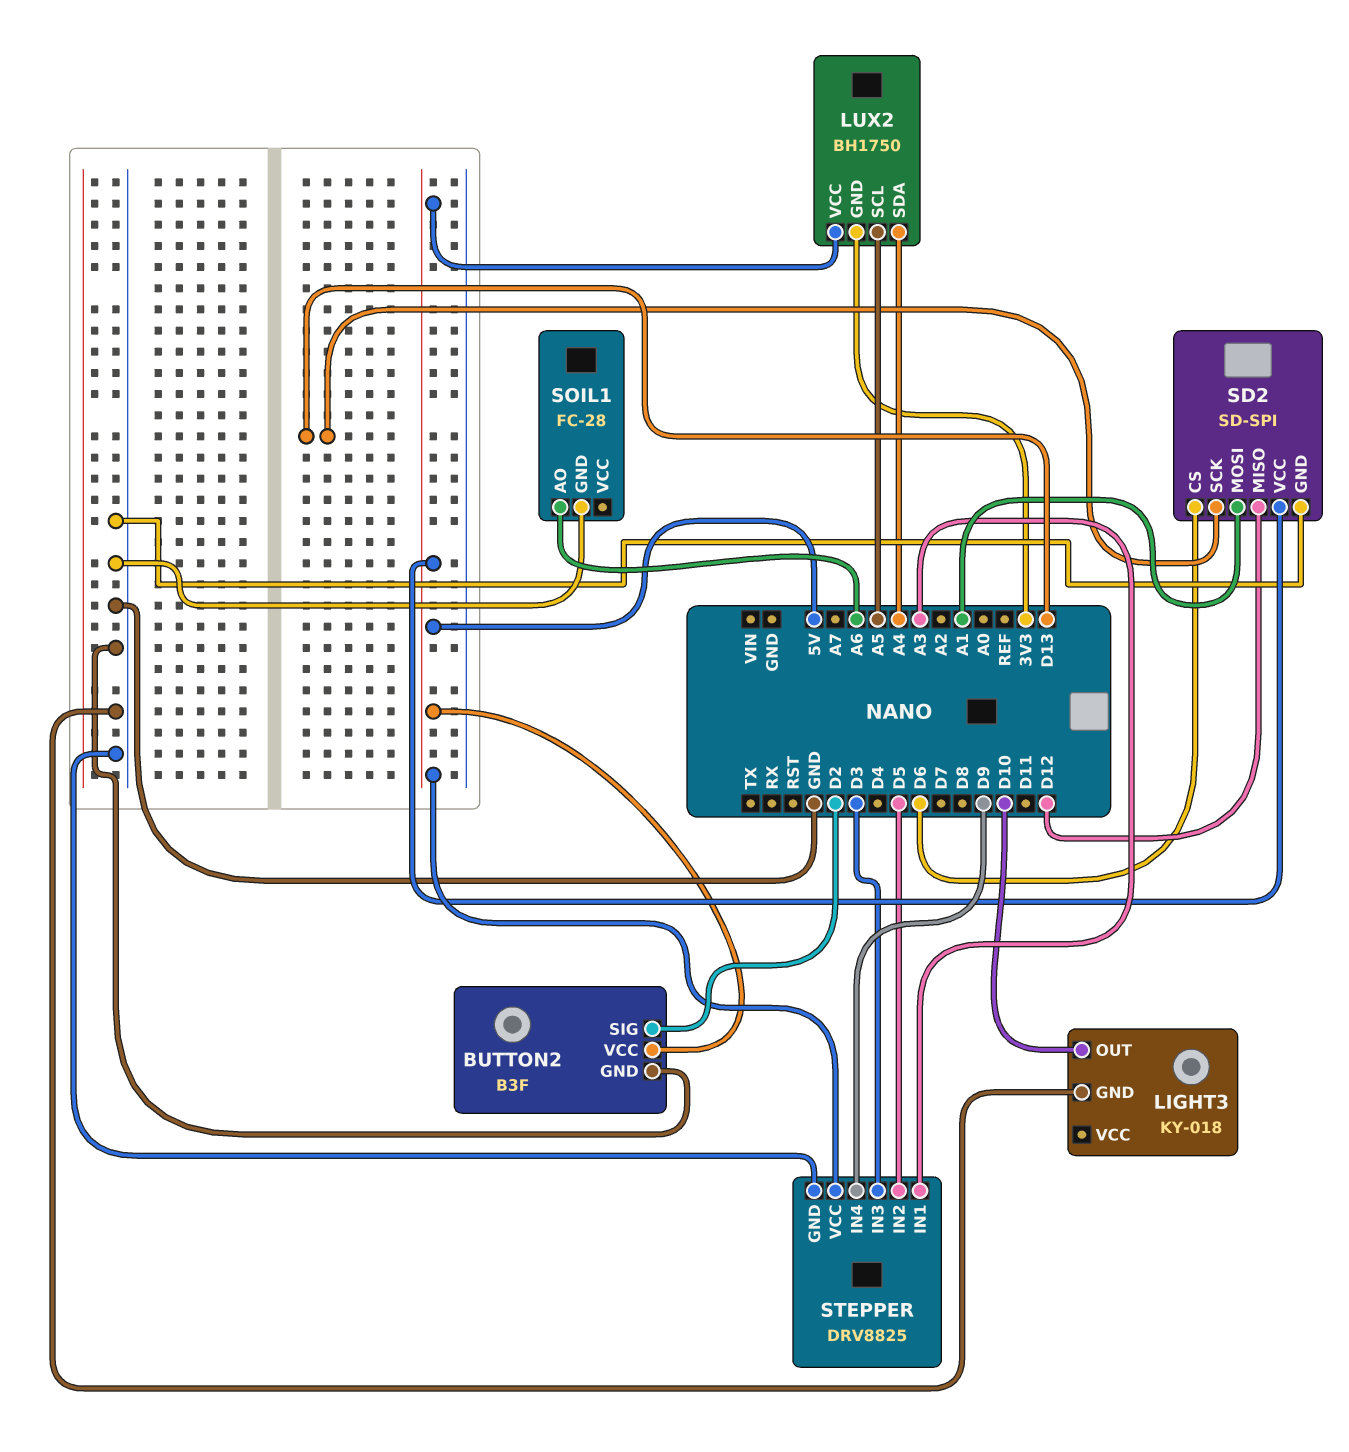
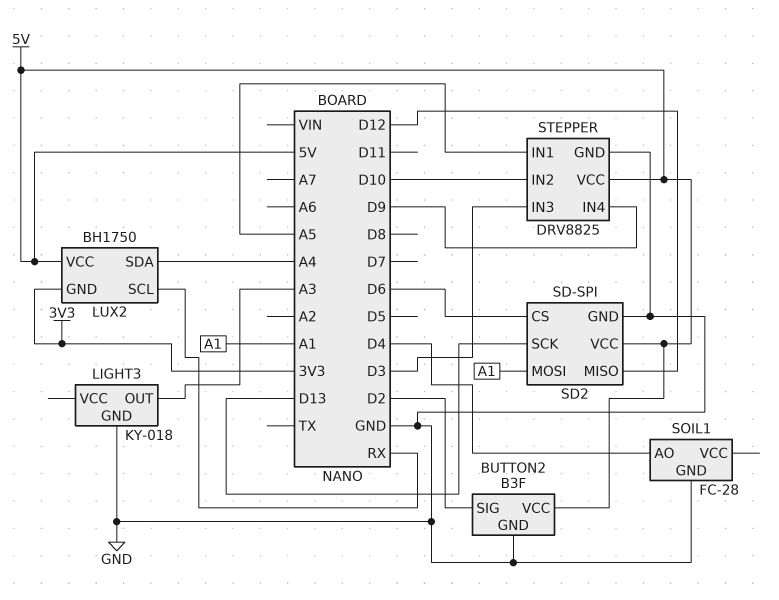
LIGHT3 pin OUT: D10 -> A3
LUX2 pin SCL: A5 -> RX
SOIL1 pin AO: A6 -> D4
STEPPER pin IN1: A3 -> A5
STEPPER pin IN2: D5 -> D10

